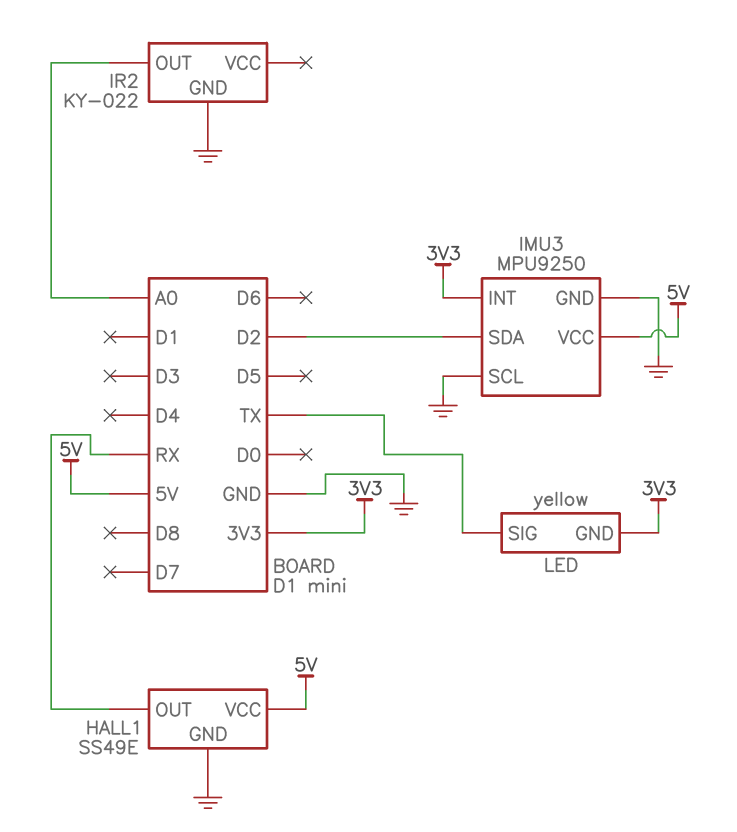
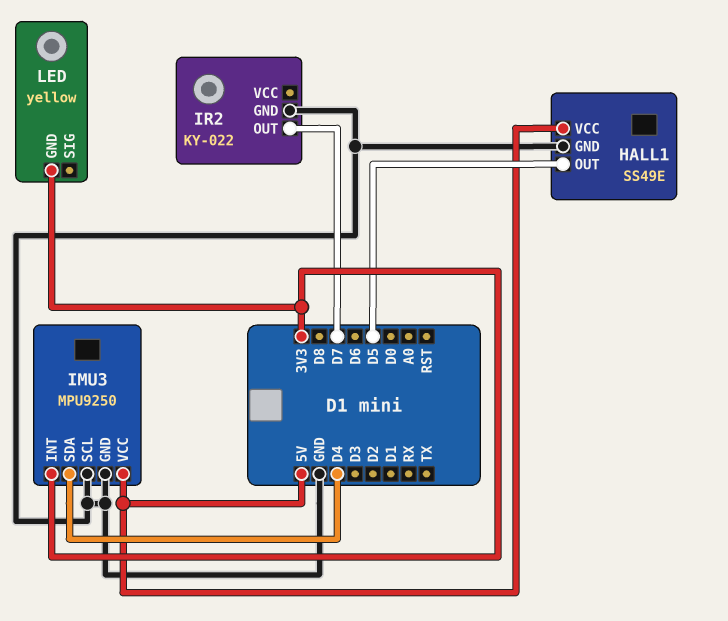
HALL1 pin OUT: RX -> D5
IMU3 pin SDA: D2 -> D4
IR2 pin OUT: A0 -> D7
LED pin SIG: TX -> none

